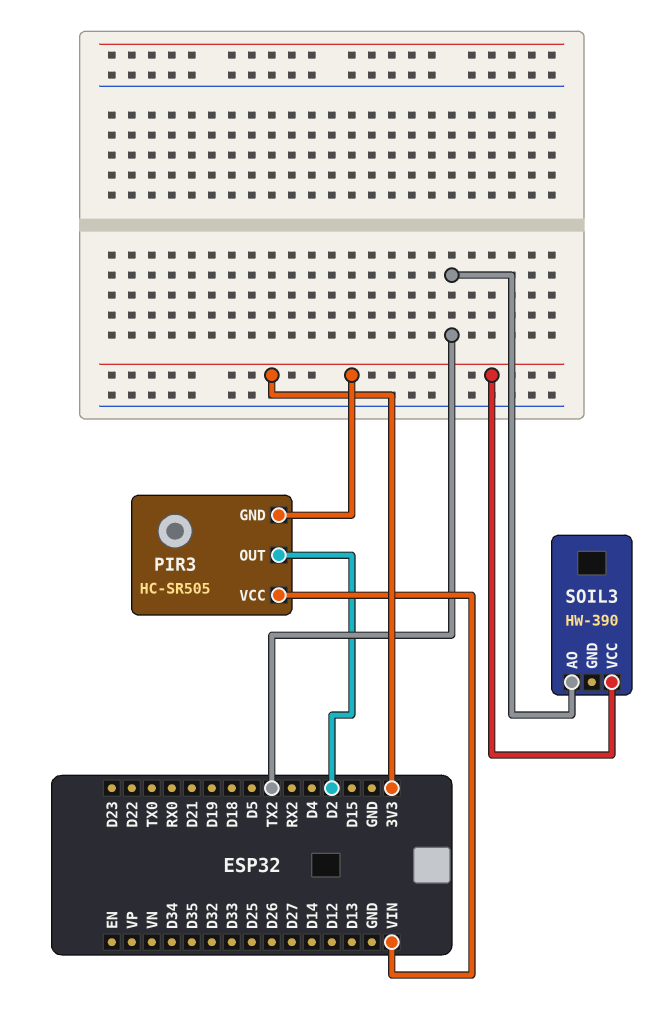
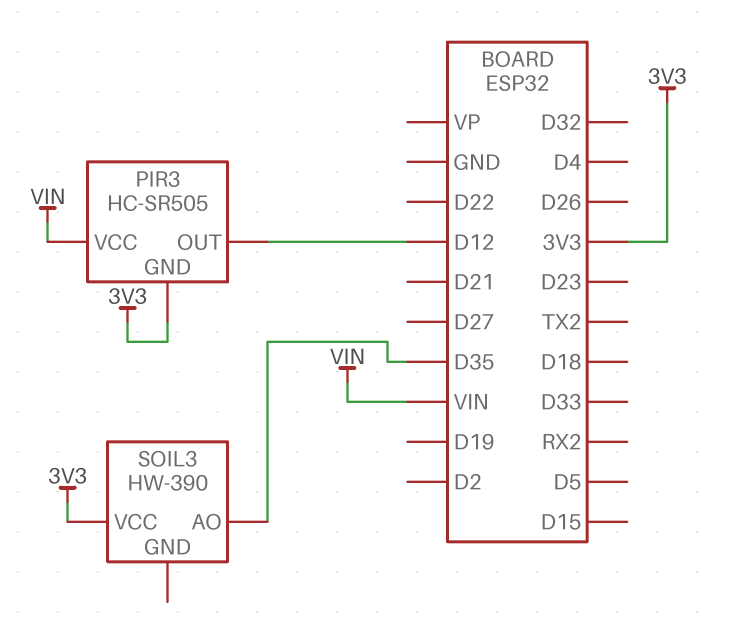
PIR3 pin OUT: D2 -> D12
SOIL3 pin AO: TX2 -> D35

